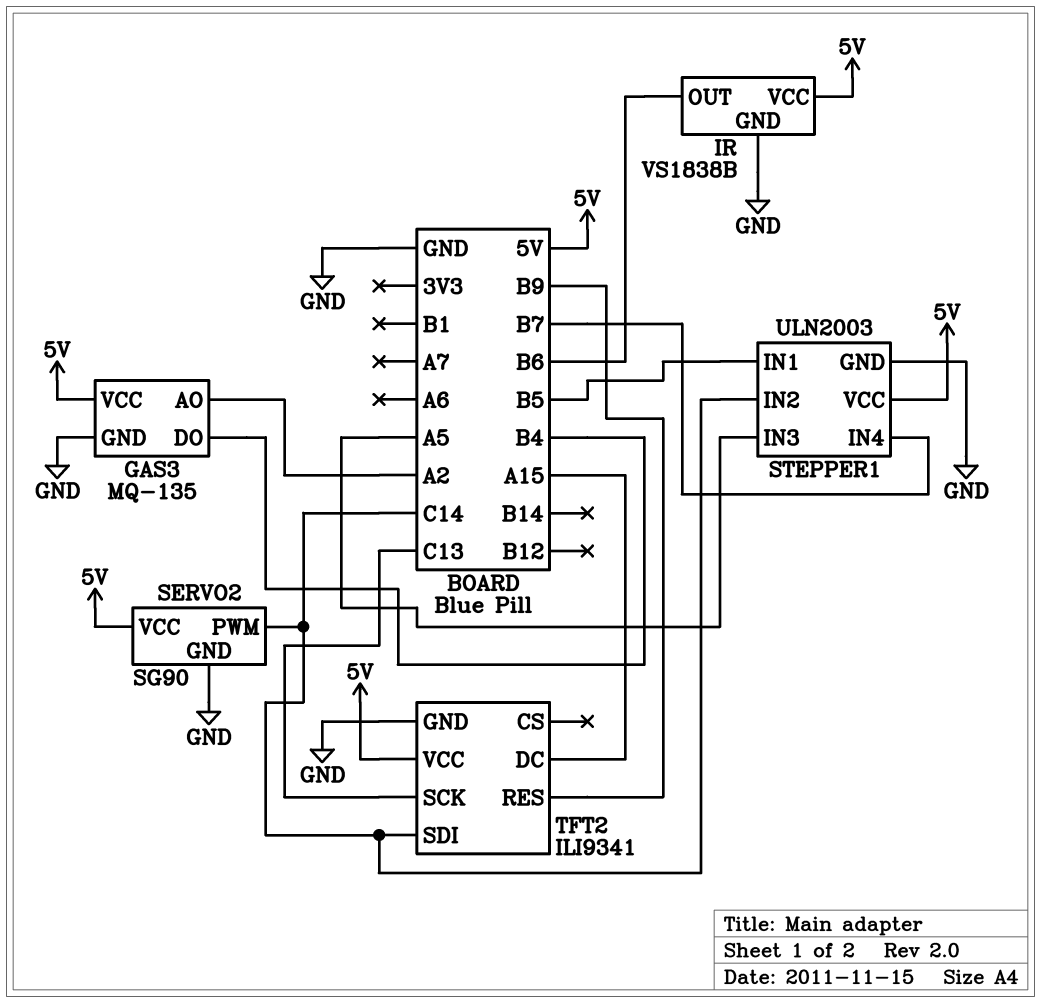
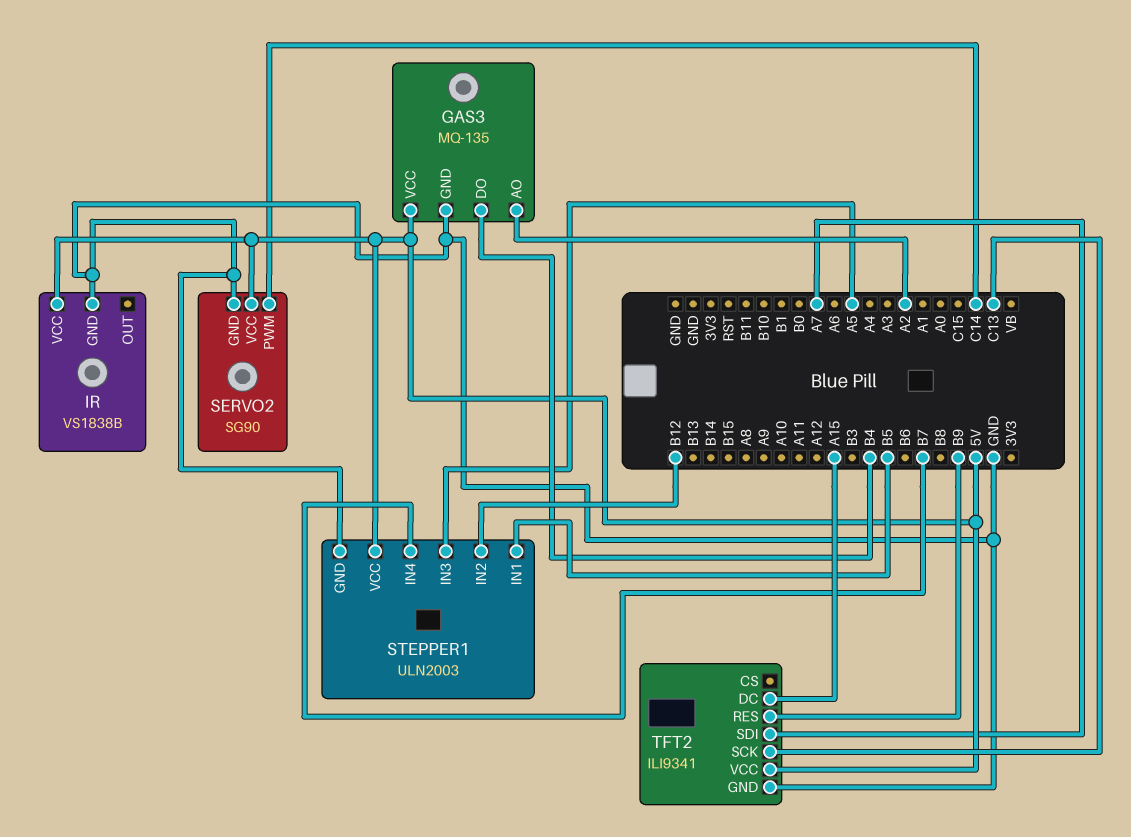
IR pin OUT: B6 -> none
STEPPER1 pin IN2: C14 -> B12
TFT2 pin SDI: C14 -> A7

